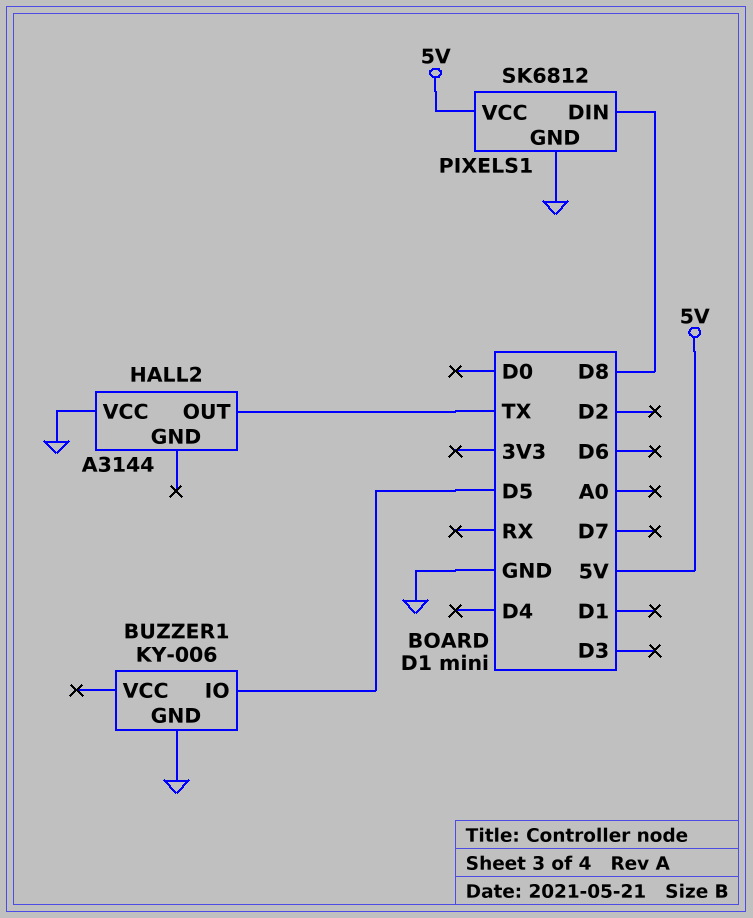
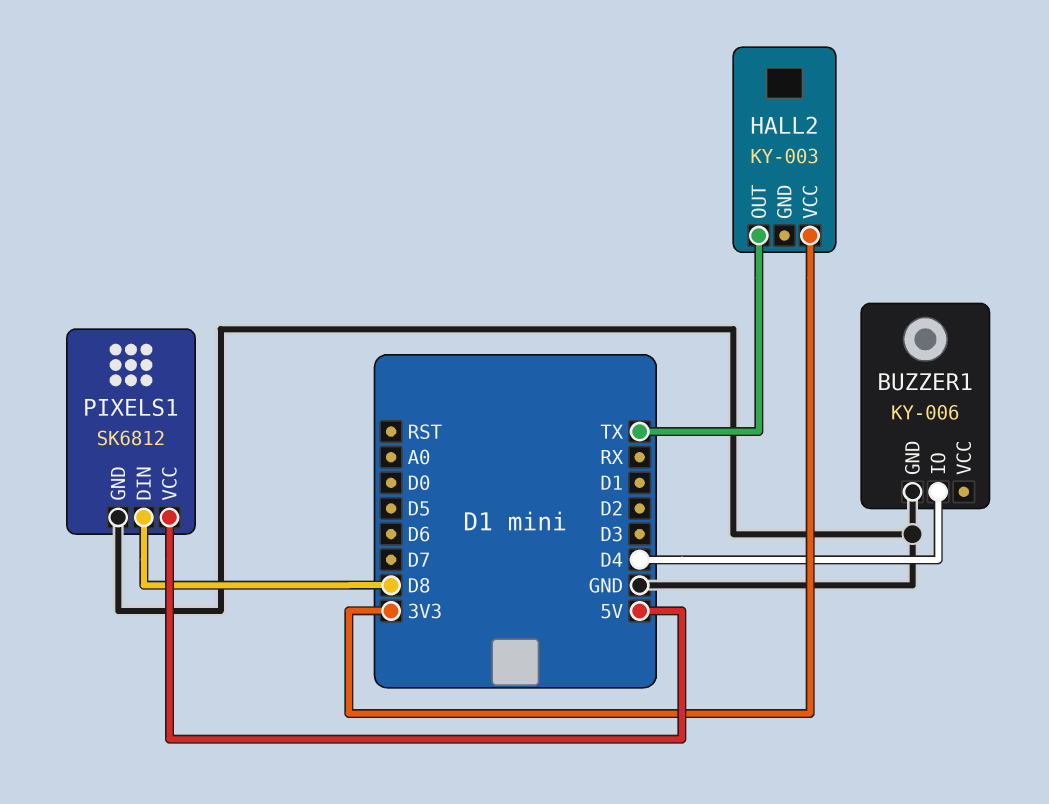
BUZZER1 pin IO: D5 -> D4
HALL2: A3144 -> KY-003
HALL2 pin VCC: GND -> 3V3

